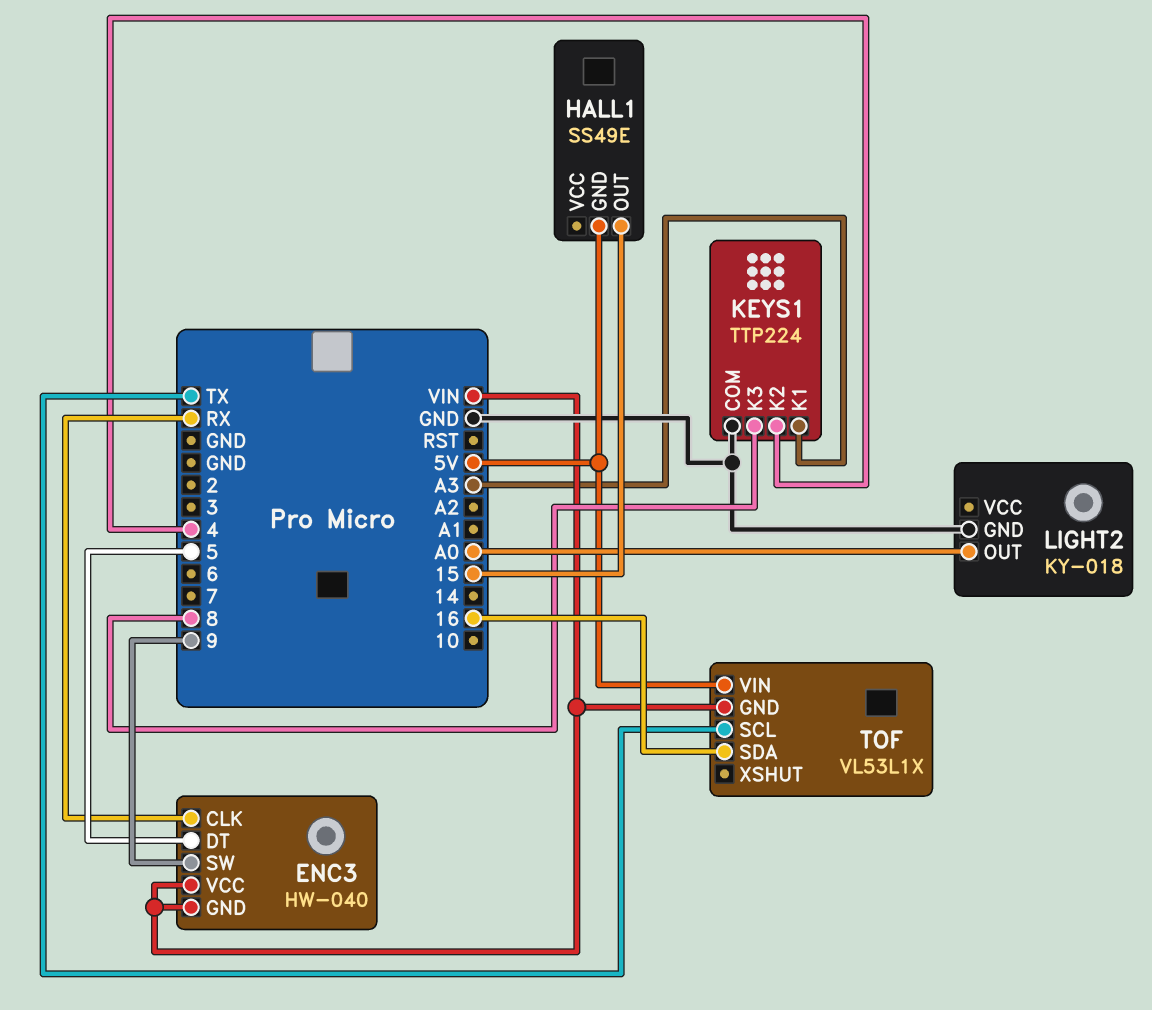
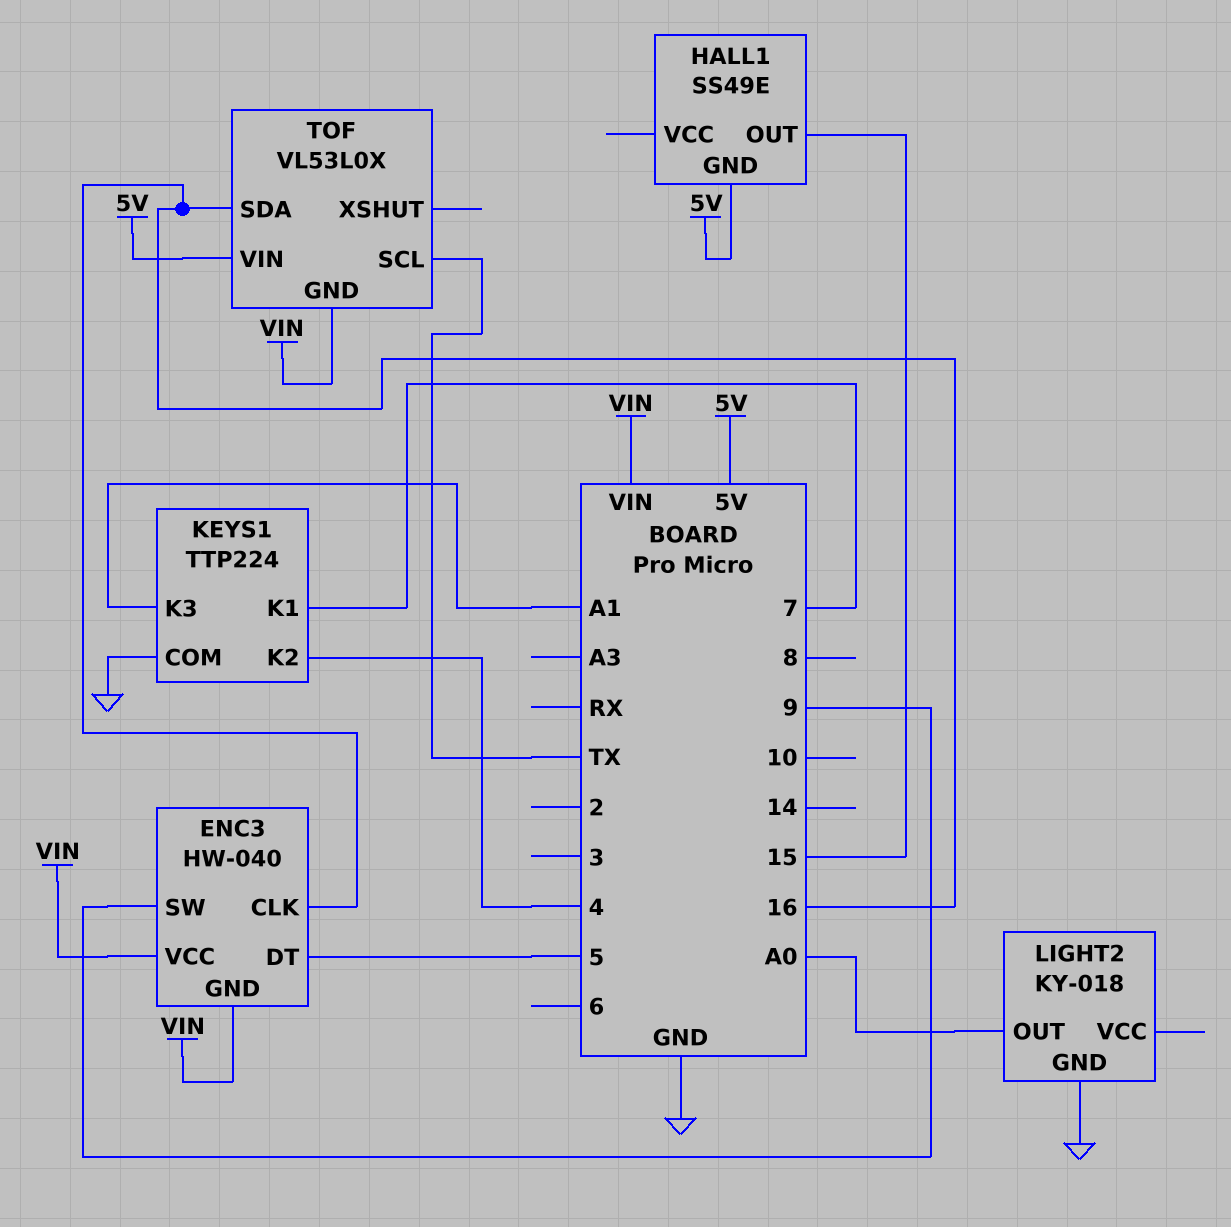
ENC3 pin CLK: RX -> 16
KEYS1 pin K1: A3 -> 7
KEYS1 pin K3: 8 -> A1
TOF: VL53L1X -> VL53L0X

